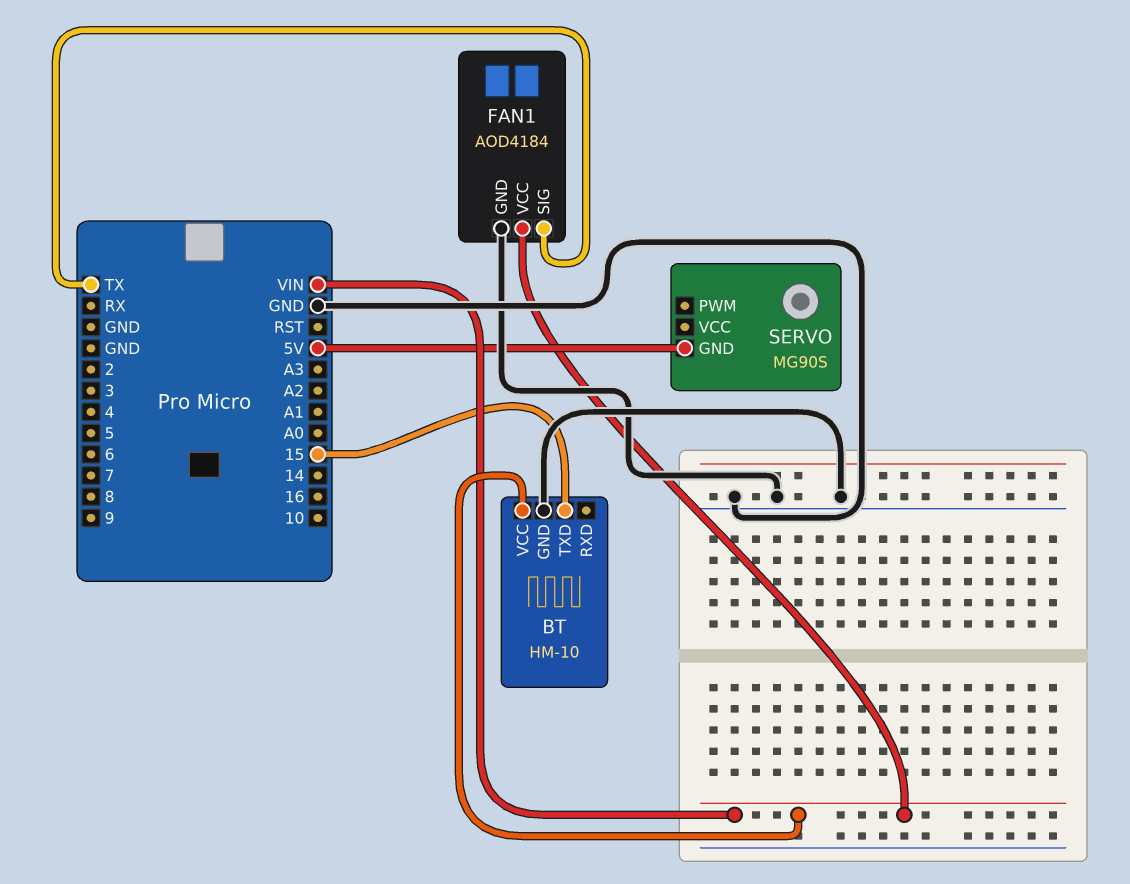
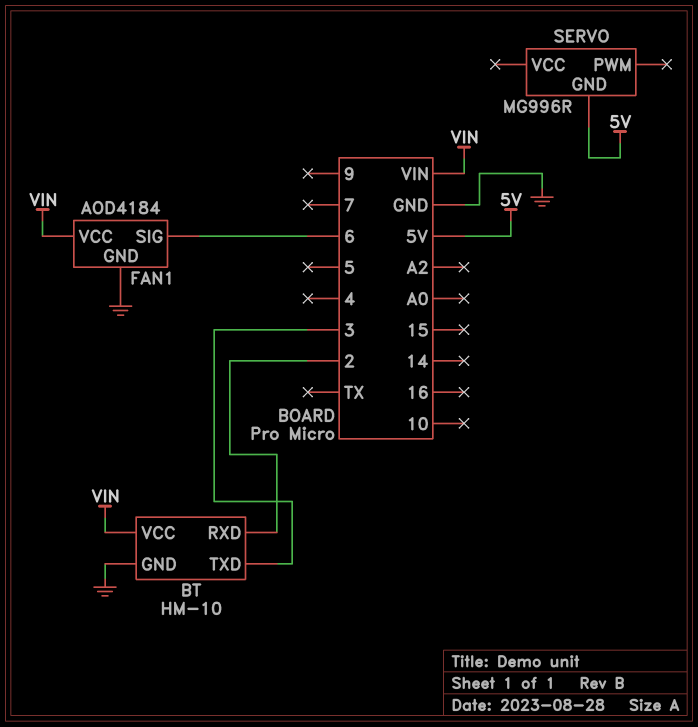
BT pin RXD: none -> 2
BT pin TXD: 15 -> 3
FAN1 pin SIG: TX -> 6
SERVO: MG90S -> MG996R

